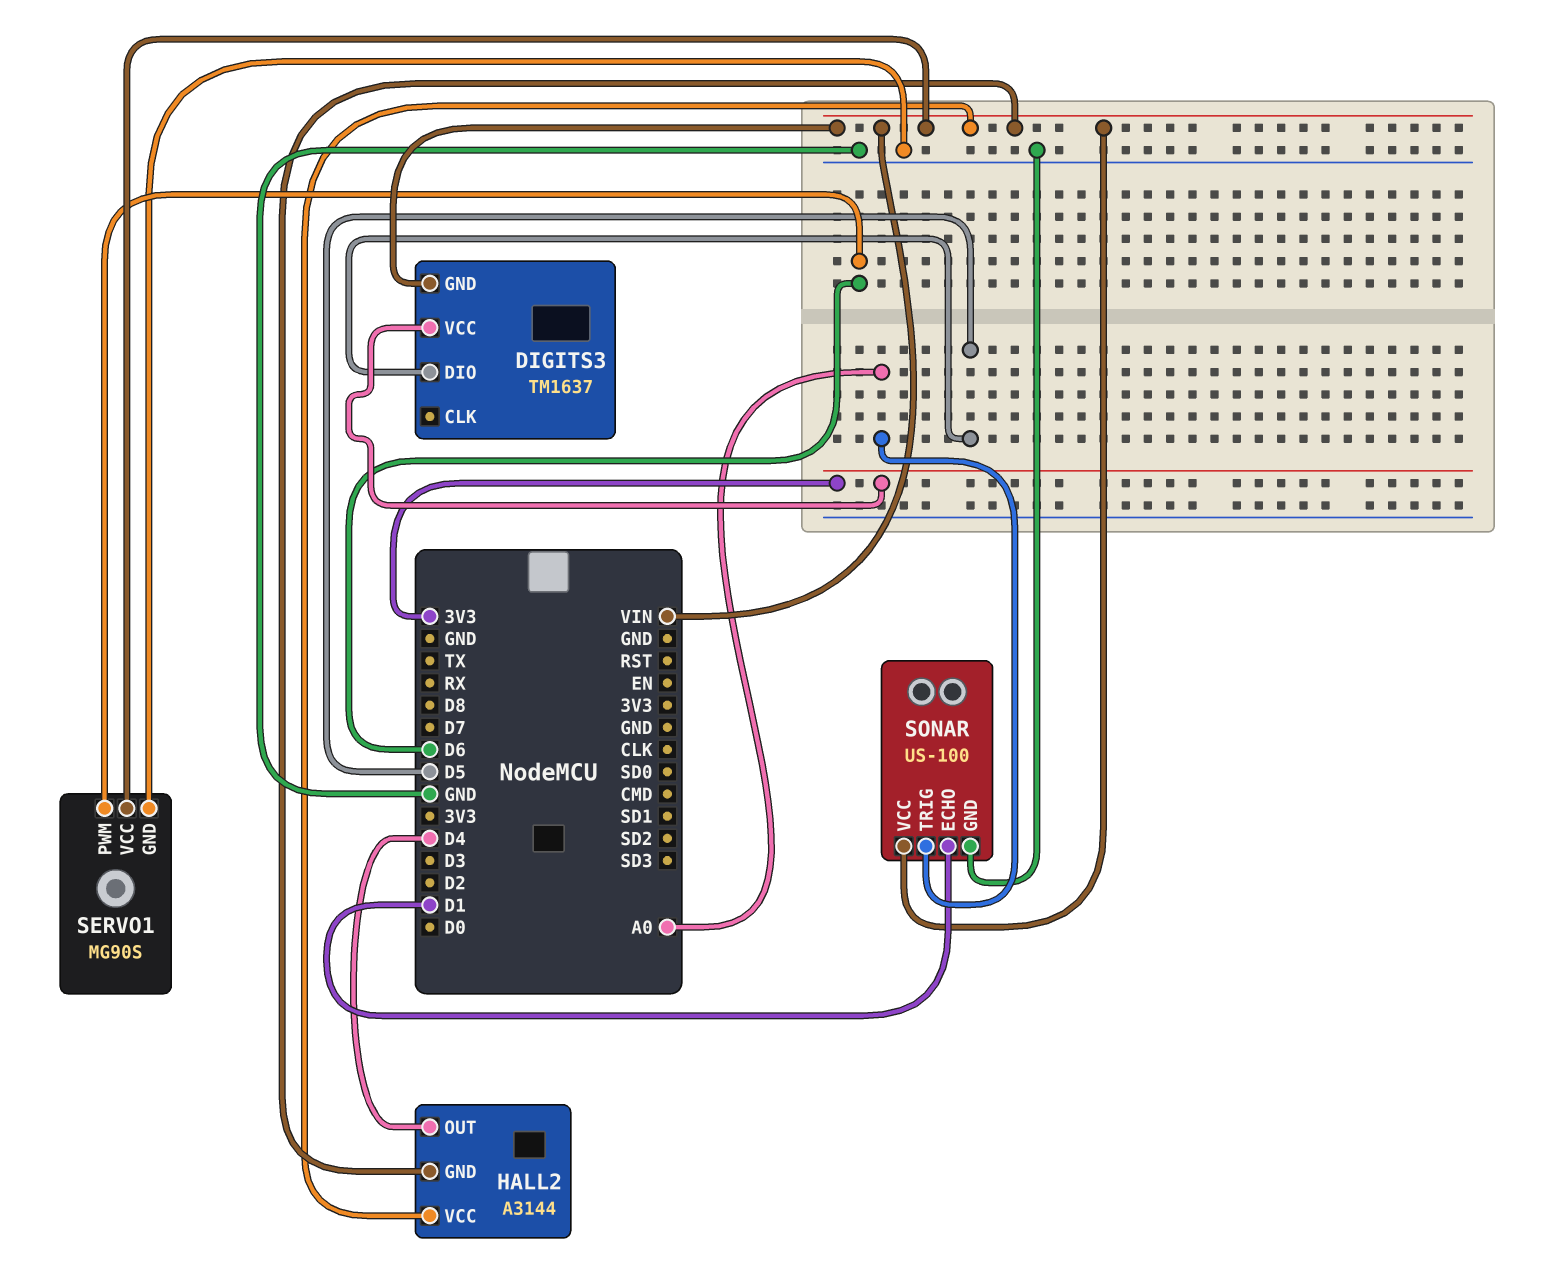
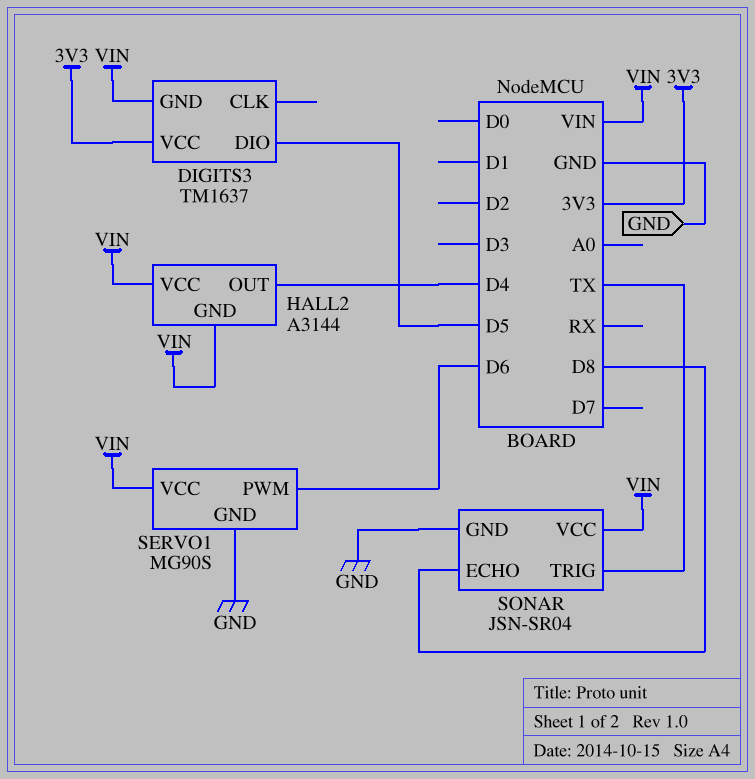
SONAR: US-100 -> JSN-SR04
SONAR pin ECHO: D1 -> D8
SONAR pin TRIG: A0 -> TX

